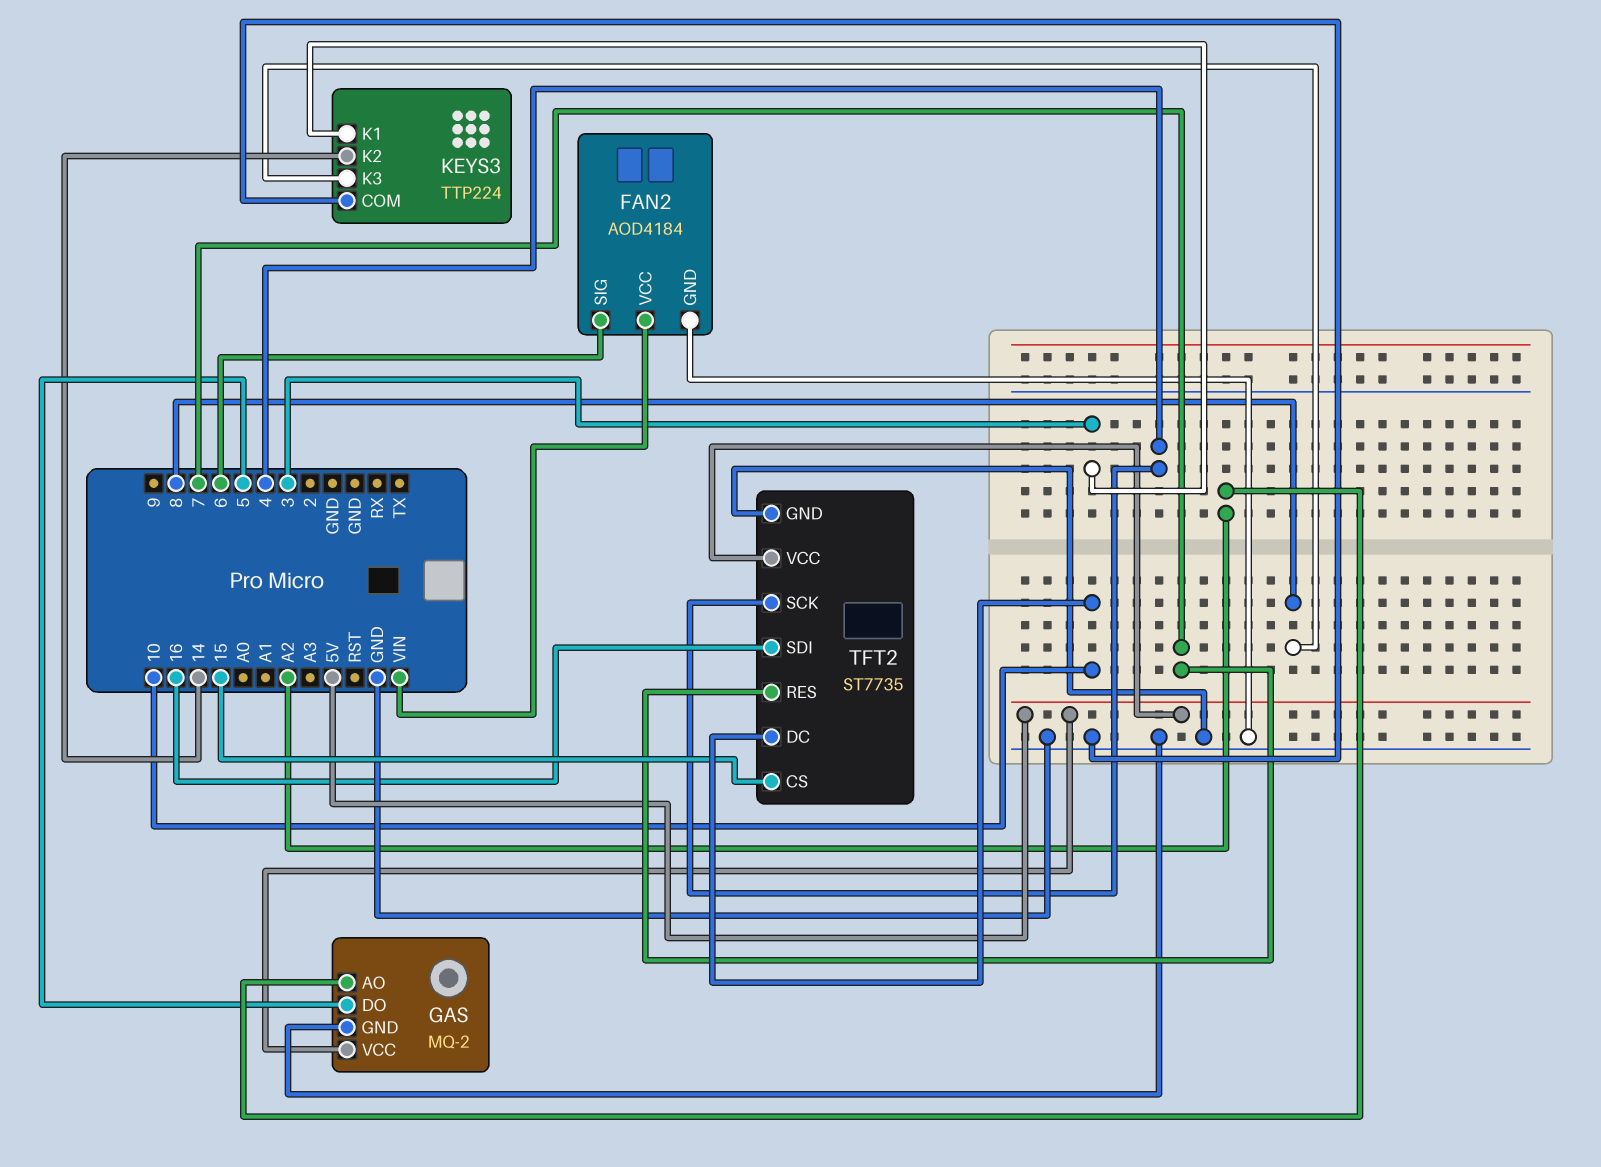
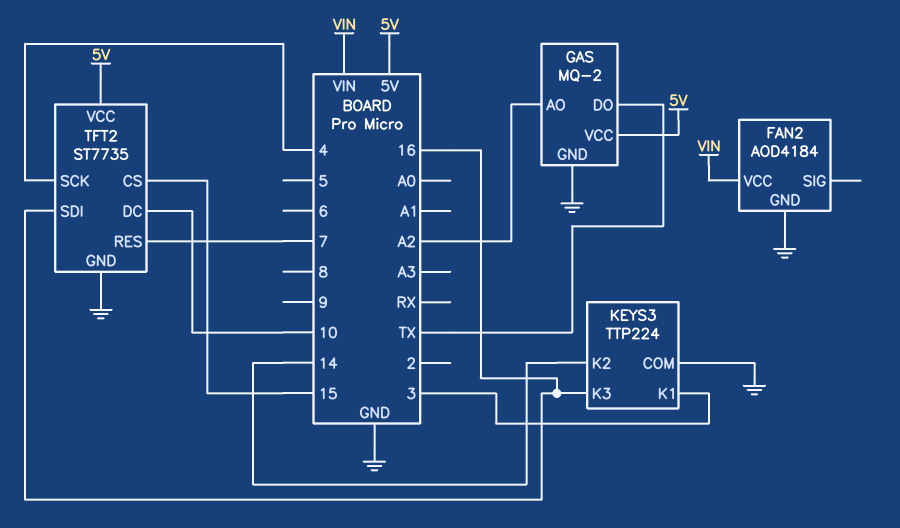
FAN2 pin SIG: 6 -> none
GAS pin DO: 5 -> TX
KEYS3 pin K3: 8 -> 16

